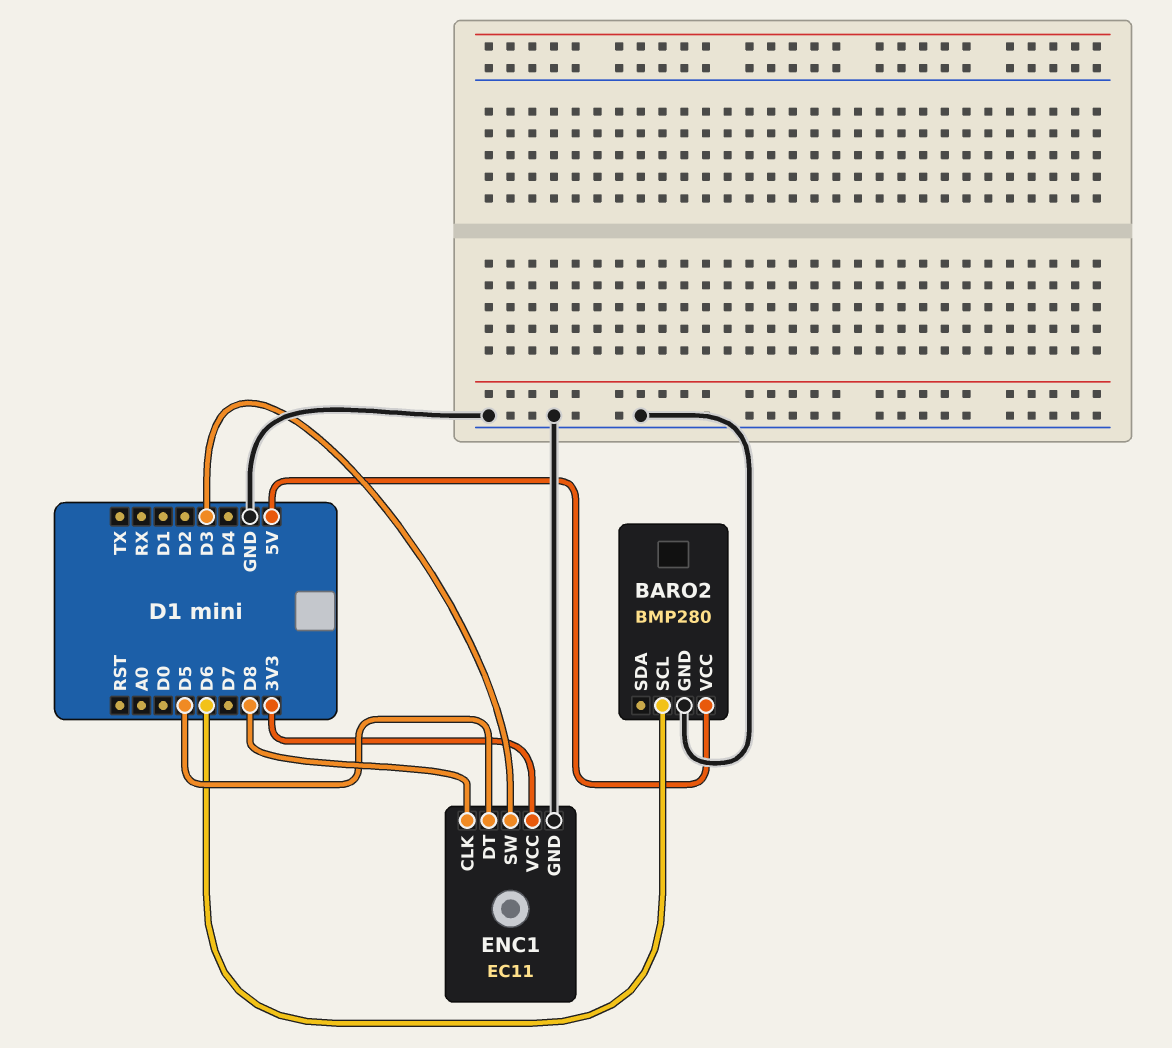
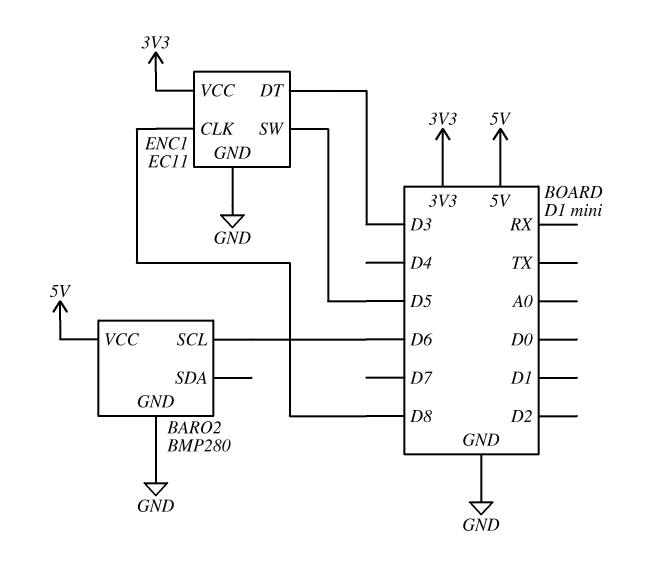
ENC1 pin DT: D5 -> D3
ENC1 pin SW: D3 -> D5

